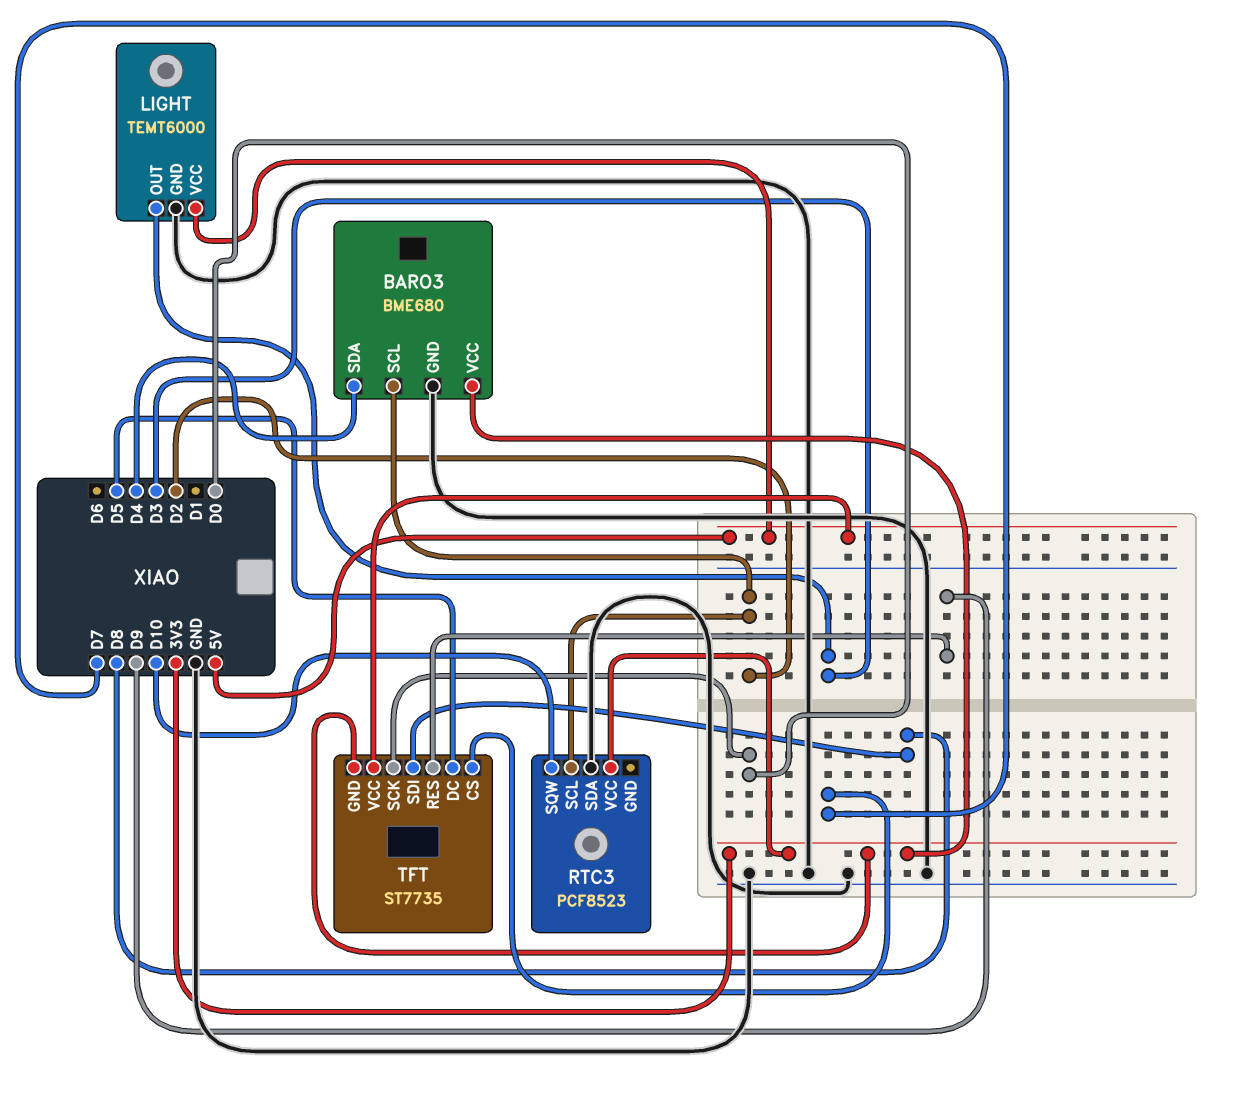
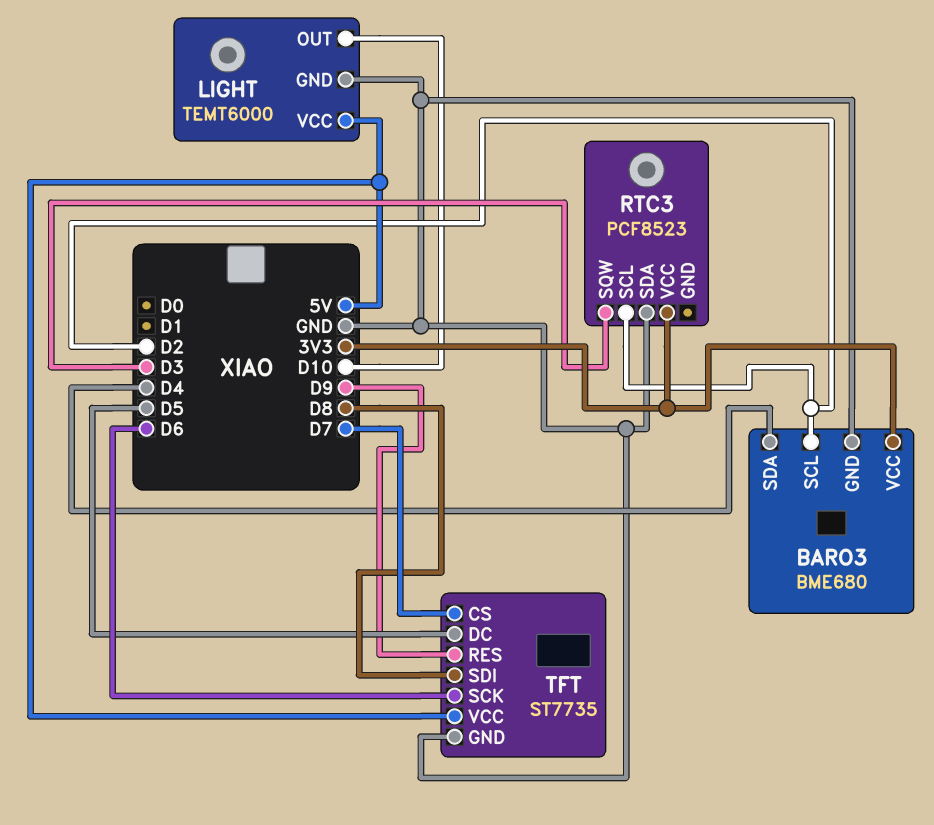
LIGHT pin OUT: D3 -> D10
RTC3 pin SQW: D10 -> D3
TFT pin GND: 3V3 -> GND
TFT pin SCK: D0 -> D6

